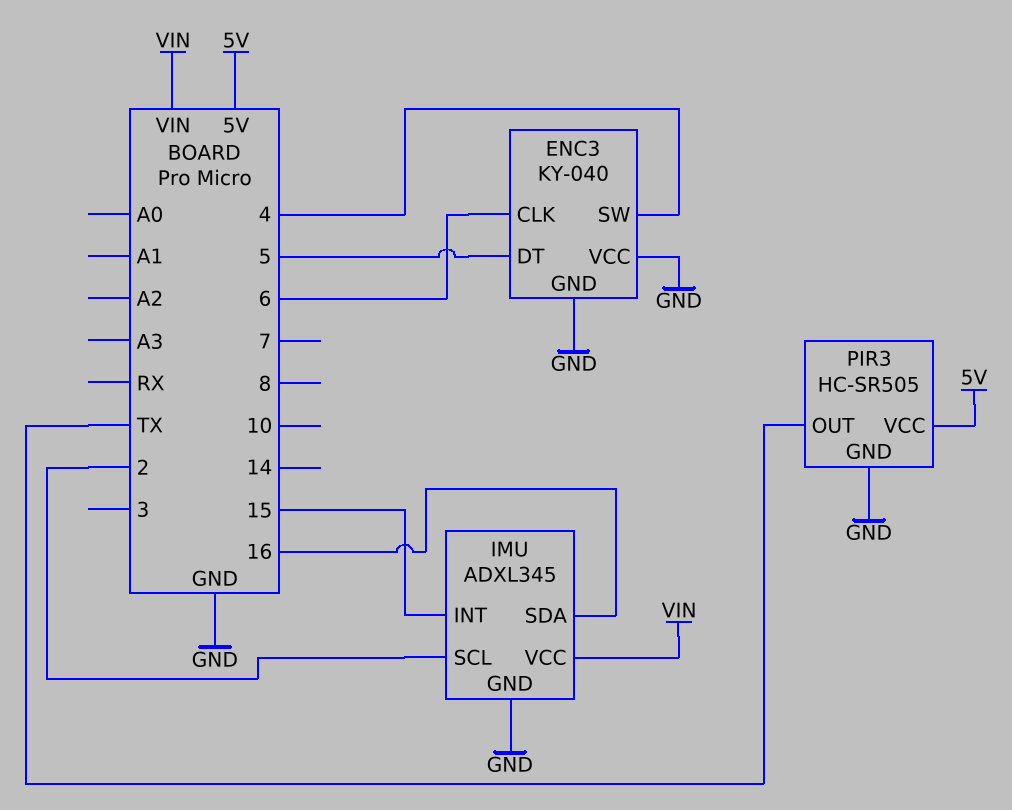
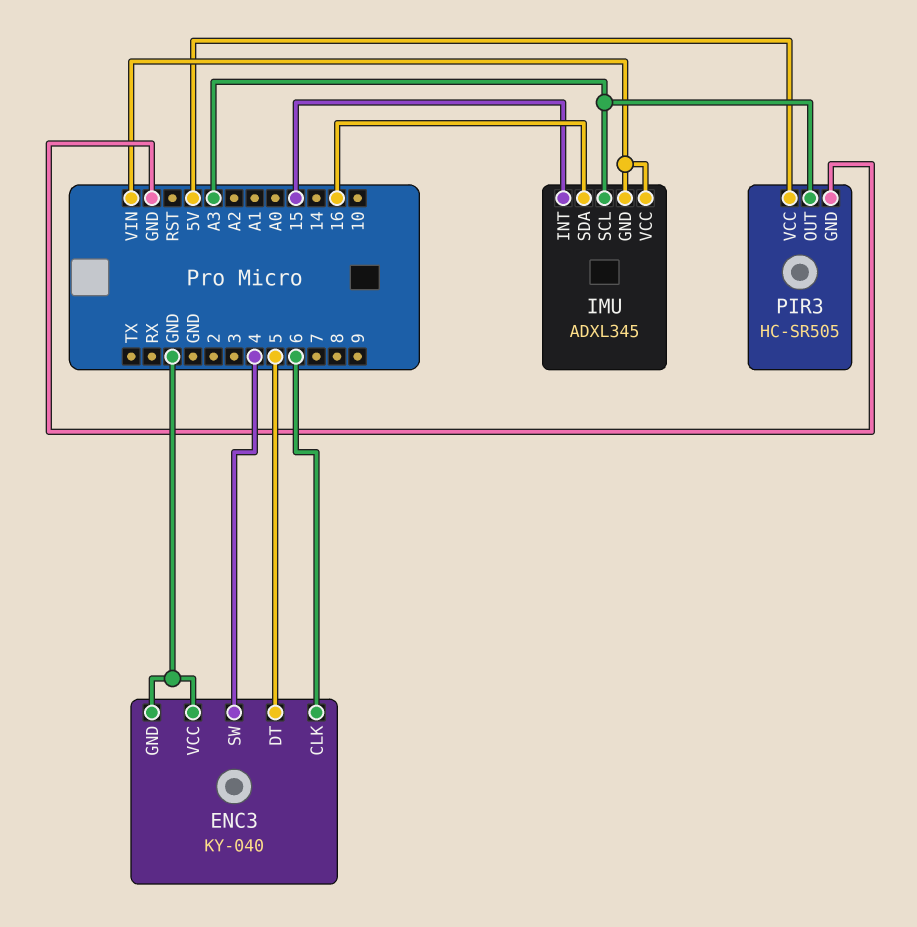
IMU pin GND: GND -> VIN
IMU pin SCL: 2 -> A3
PIR3 pin OUT: TX -> A3

